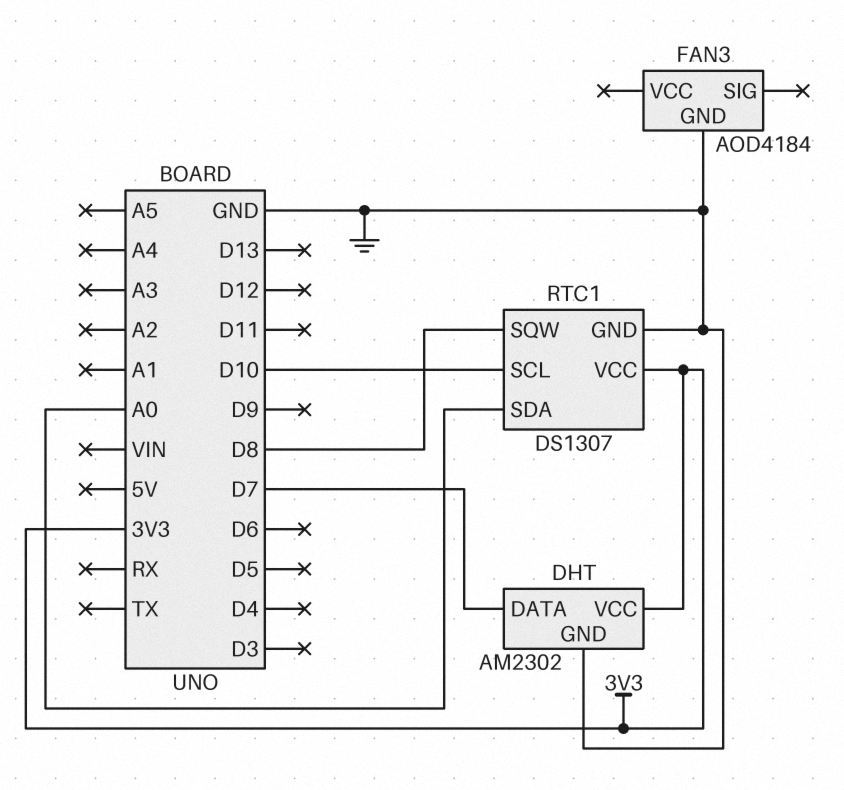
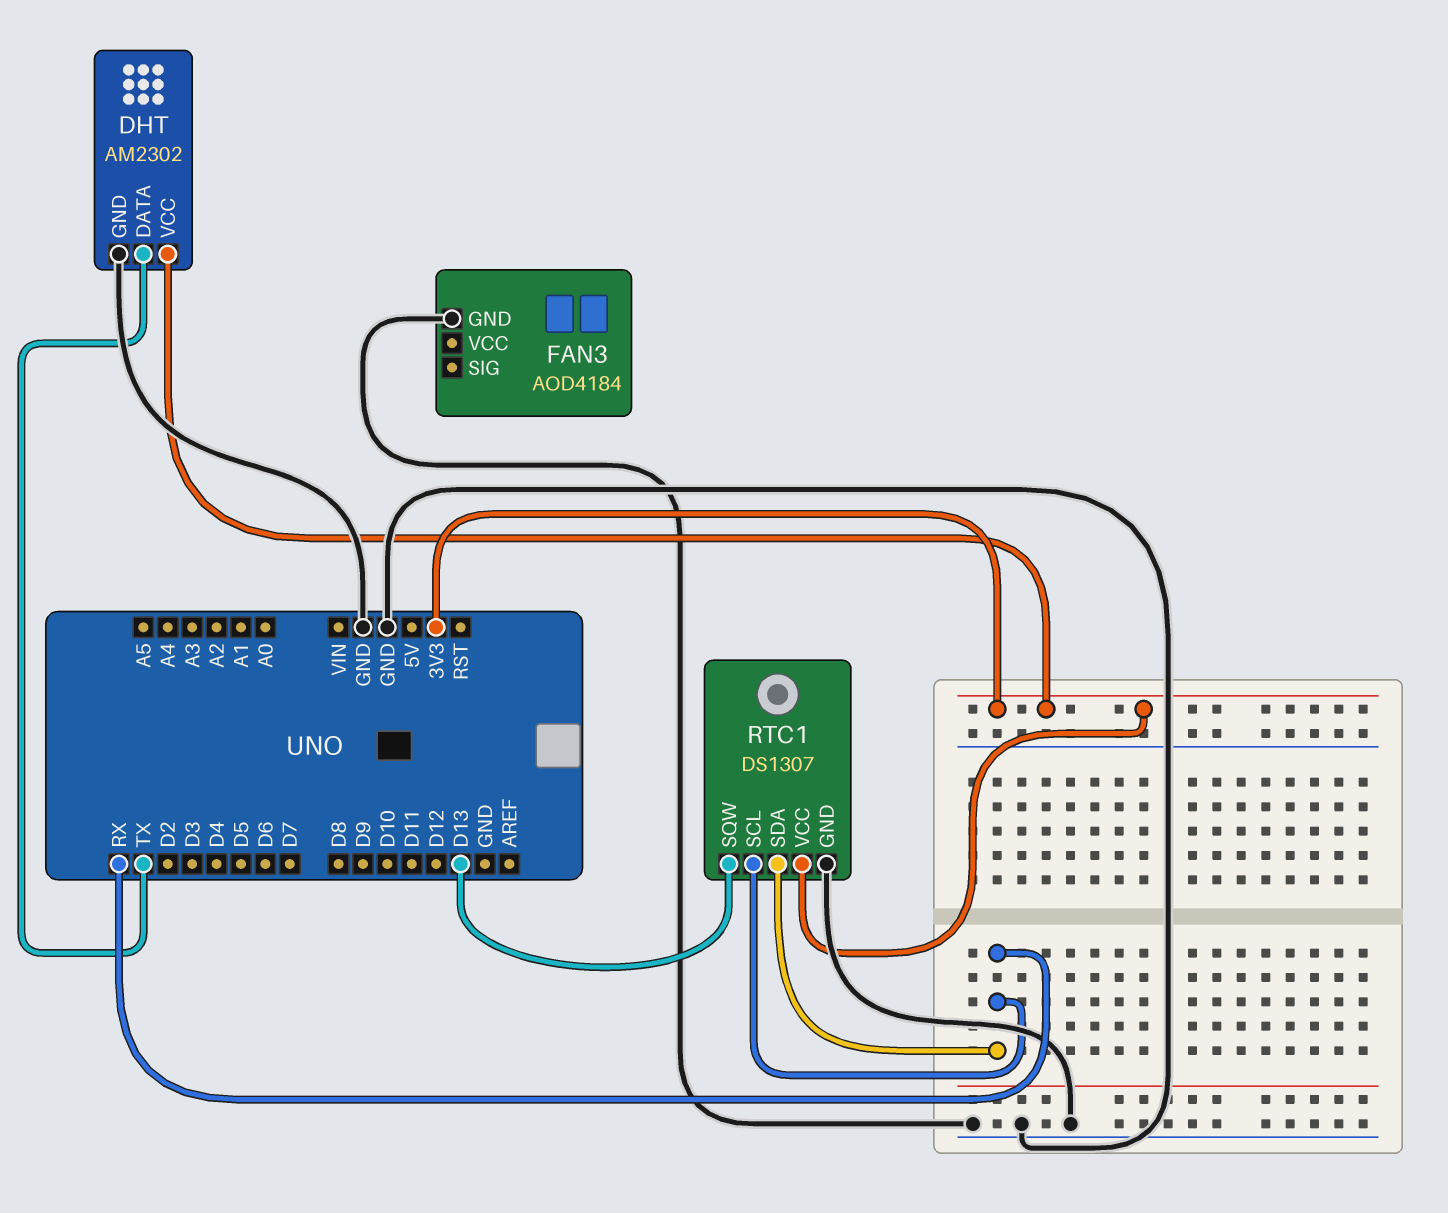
DHT pin DATA: D7 -> TX
RTC1 pin SCL: D10 -> RX
RTC1 pin SDA: A0 -> RX
RTC1 pin SQW: D8 -> D13

